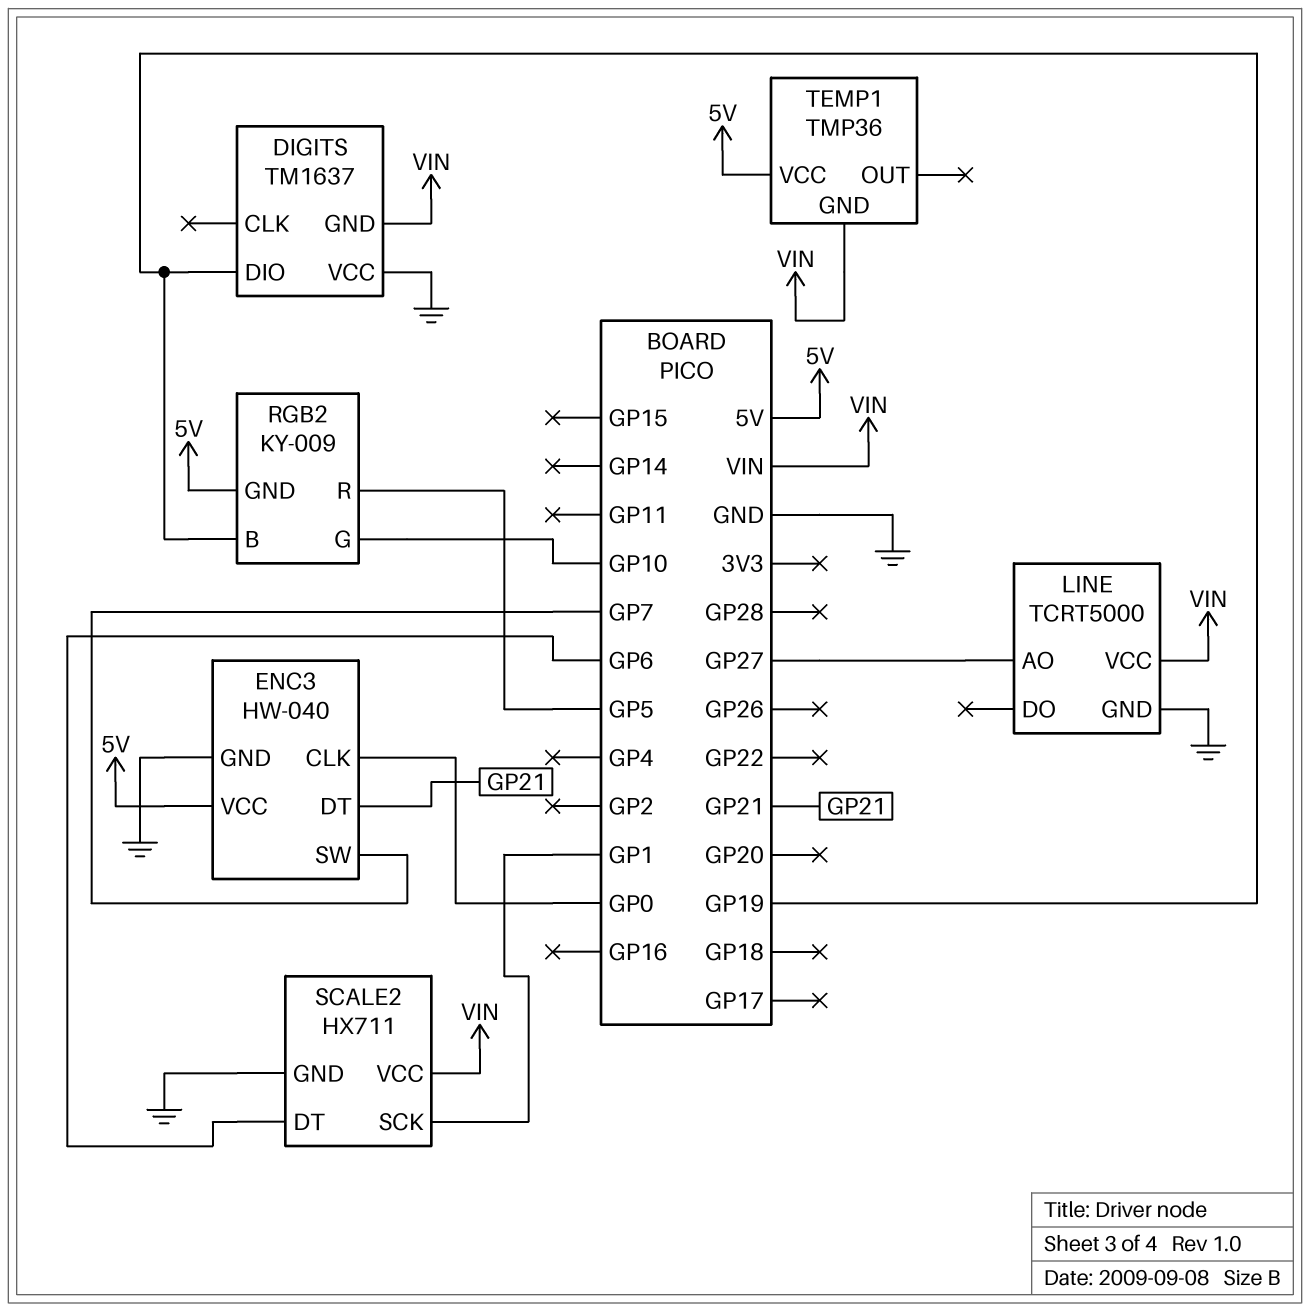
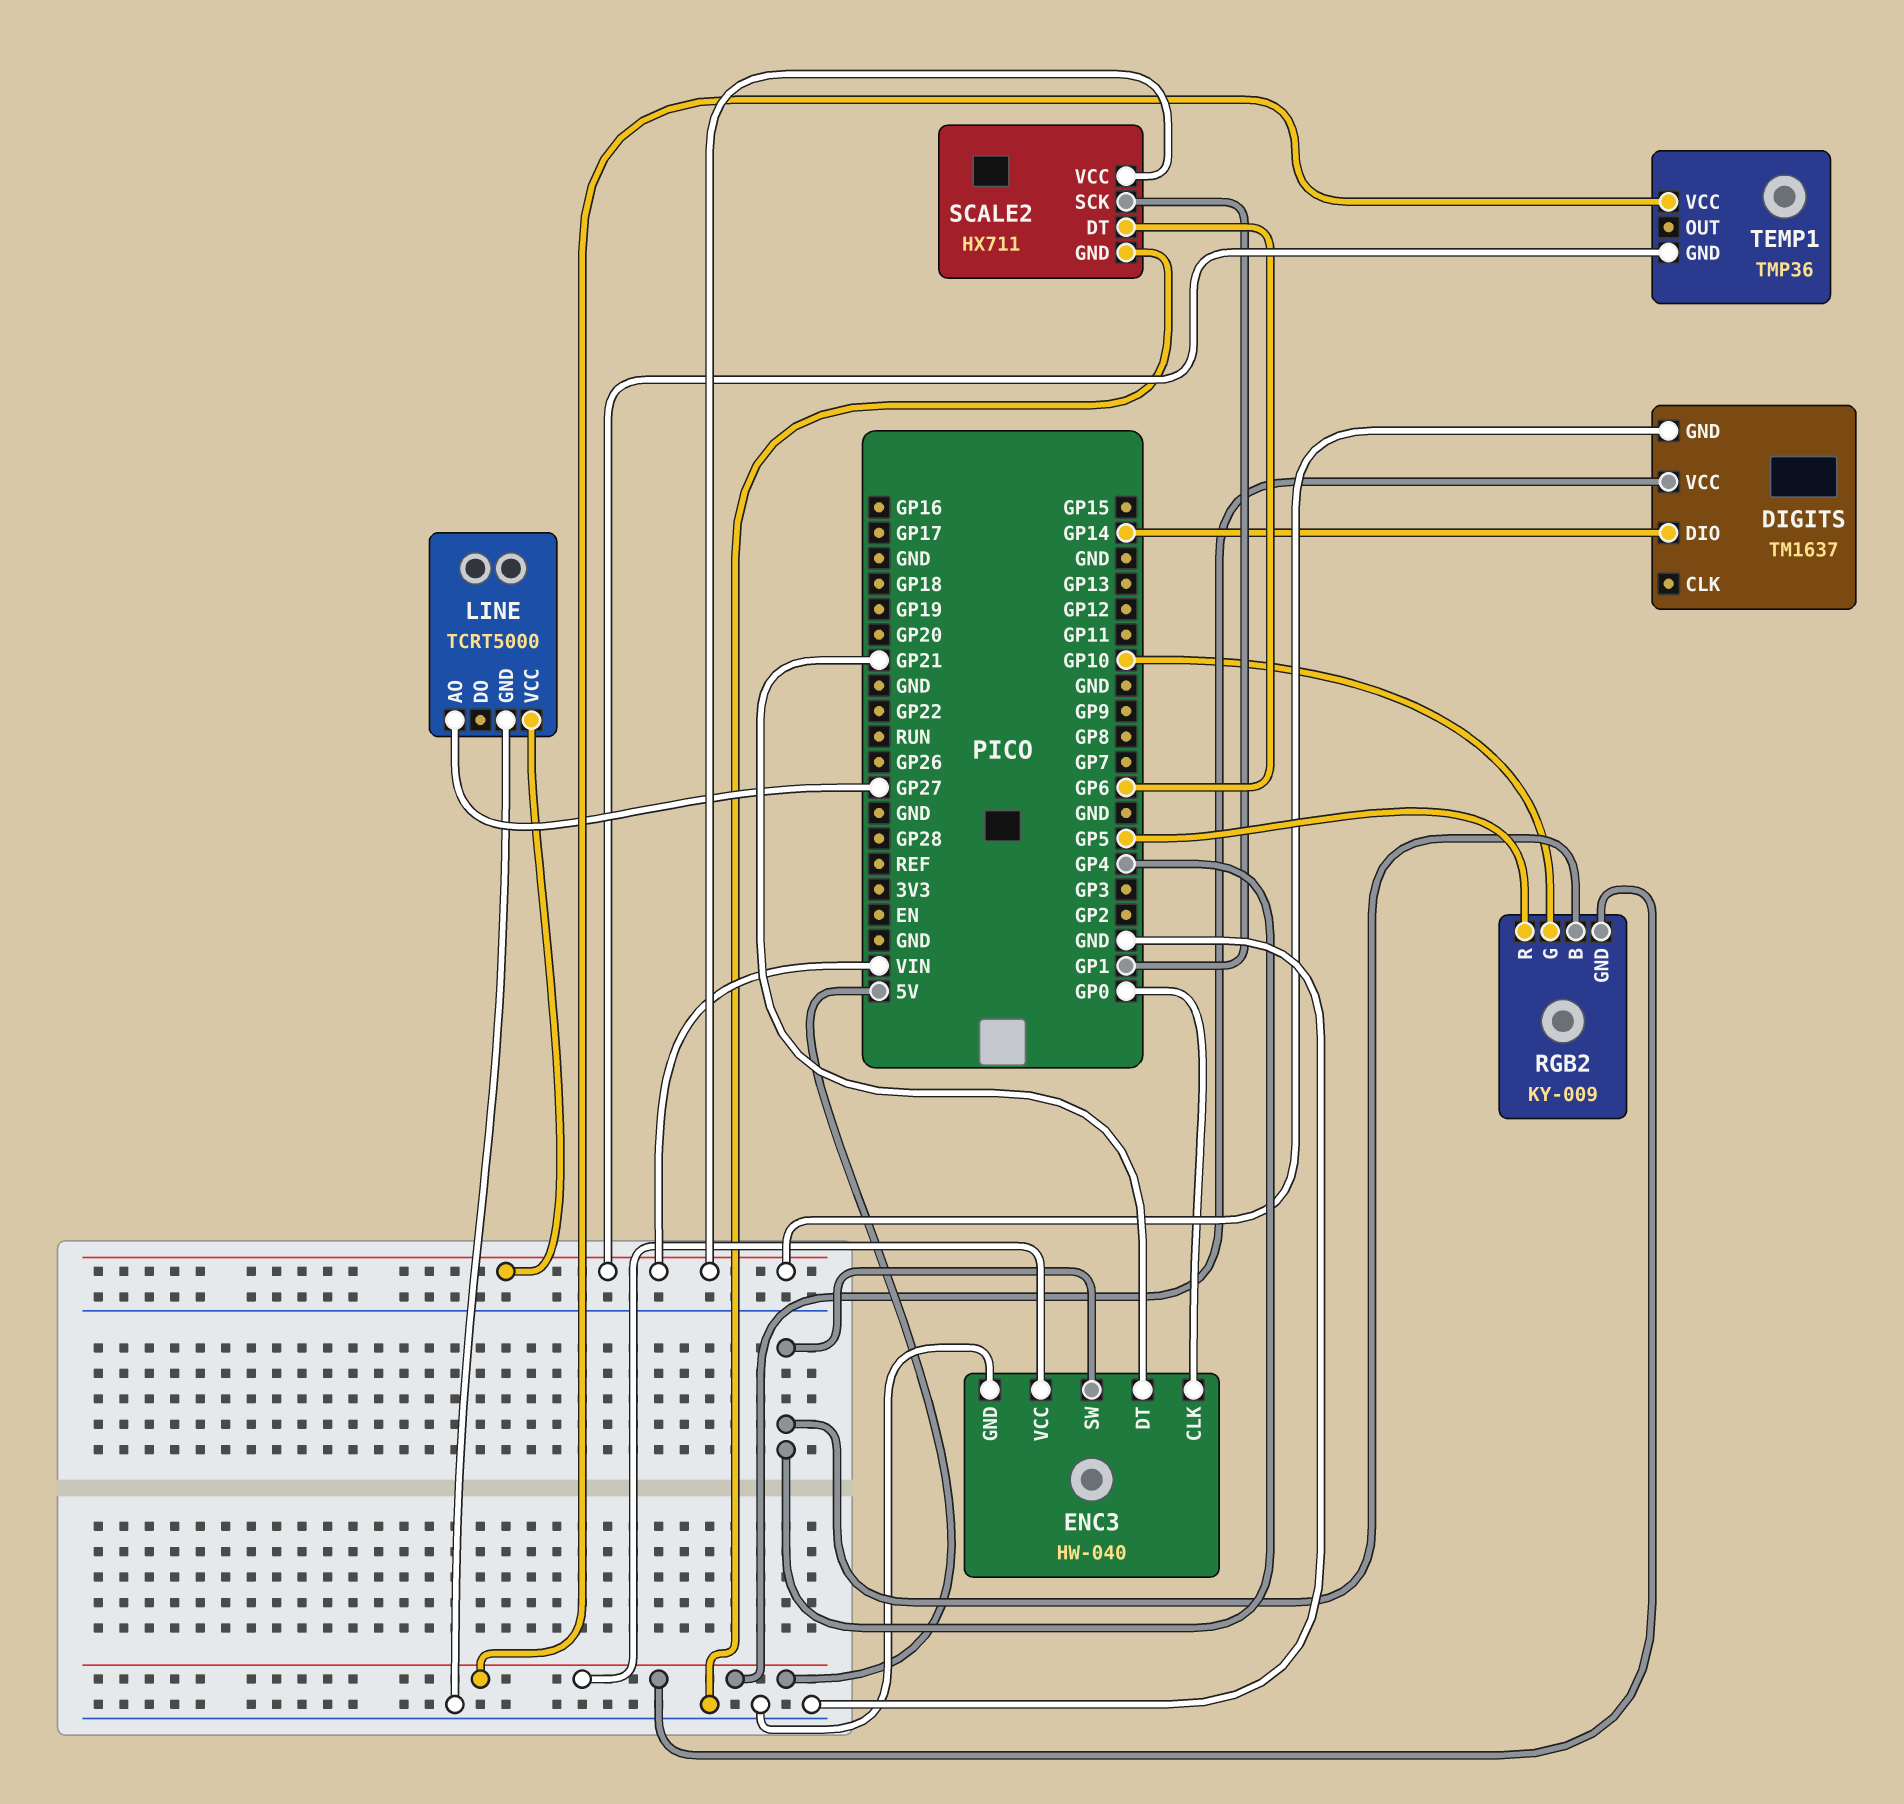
DIGITS pin DIO: GP19 -> GP14
DIGITS pin VCC: GND -> 5V
ENC3 pin SW: GP7 -> GP4
RGB2 pin B: GP19 -> GP4

